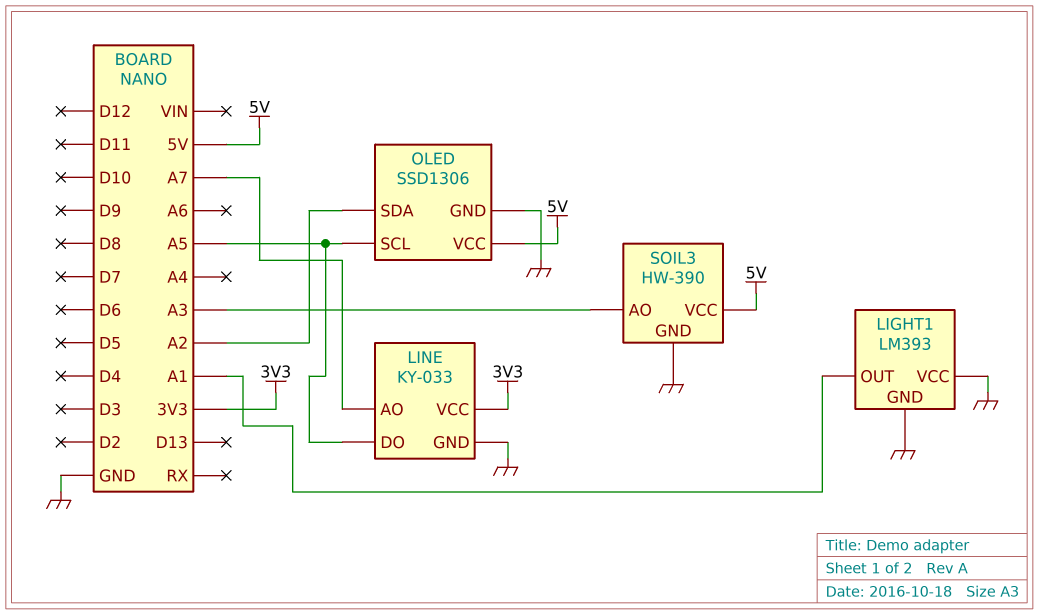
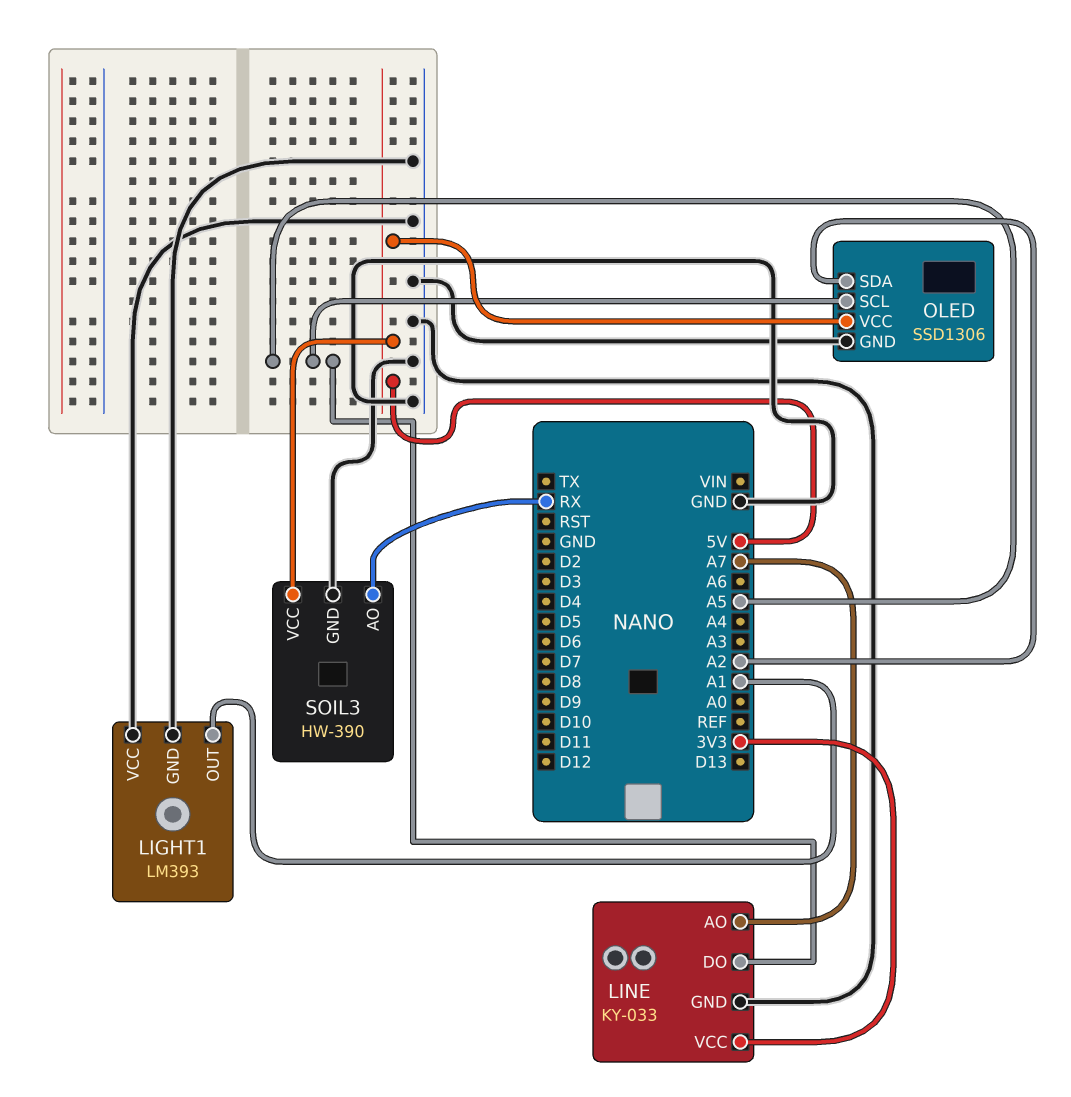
SOIL3 pin AO: A3 -> RX

